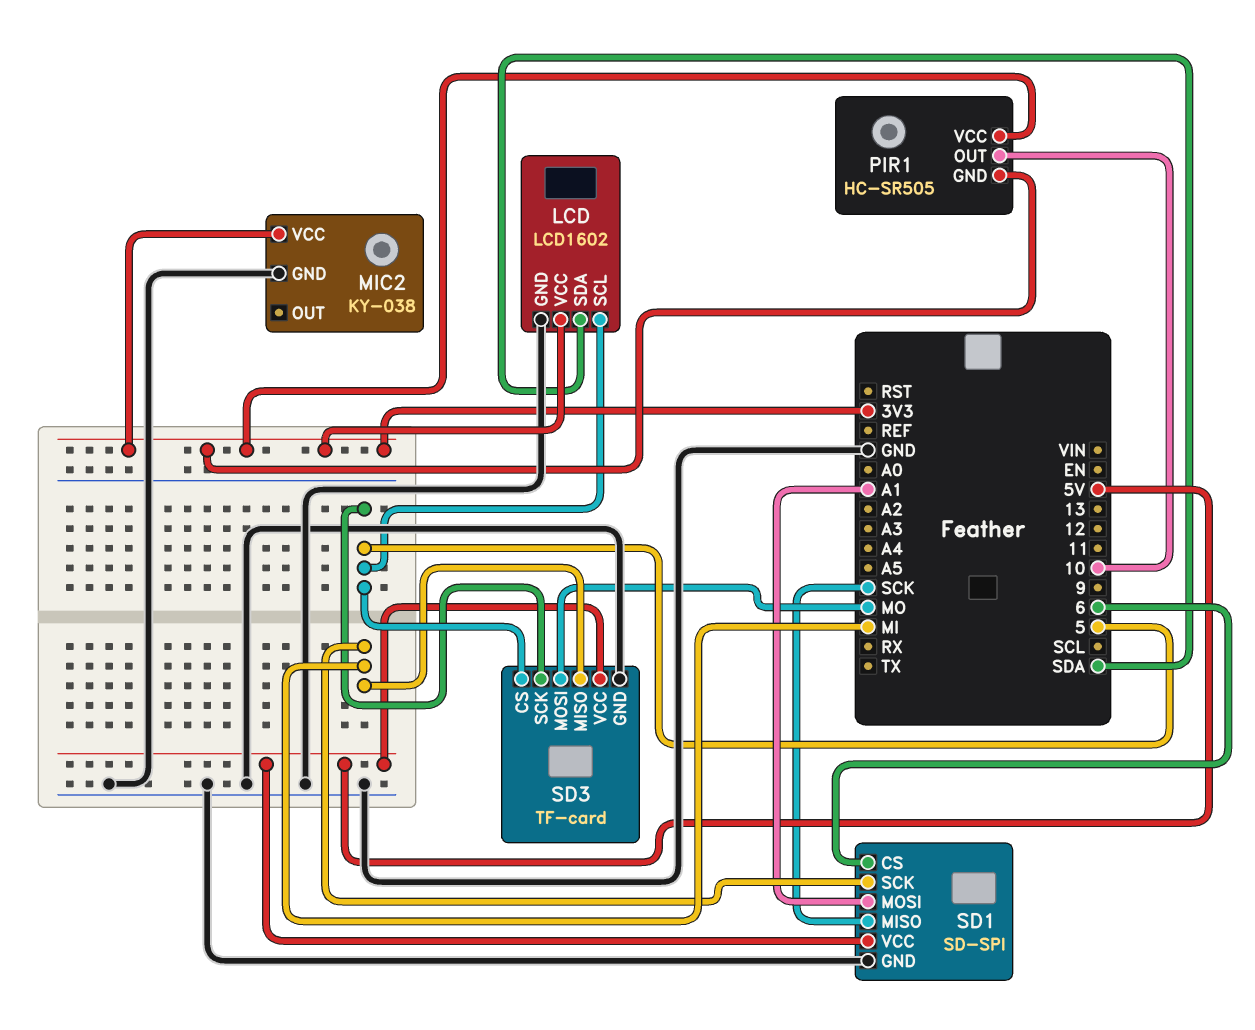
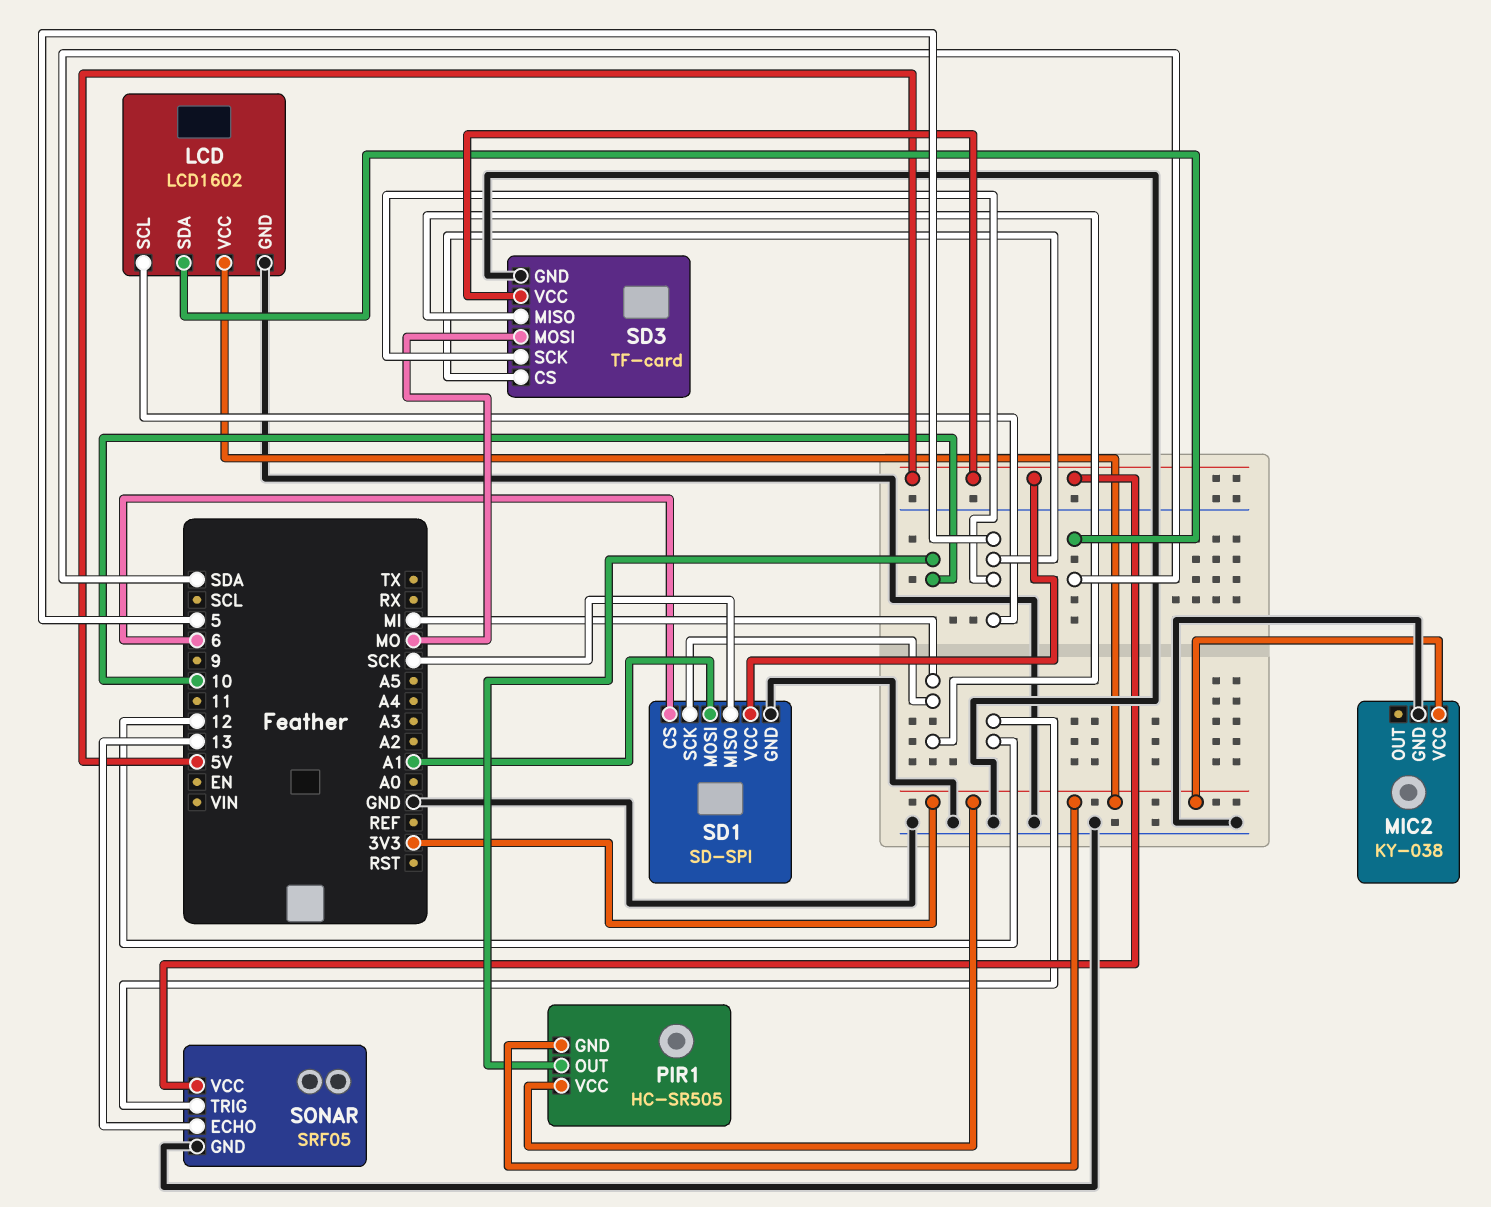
SONAR: none -> SRF05
SONAR pin ECHO: none -> 13
SONAR pin GND: none -> GND
SONAR pin TRIG: none -> 12
SONAR pin VCC: none -> 5V

